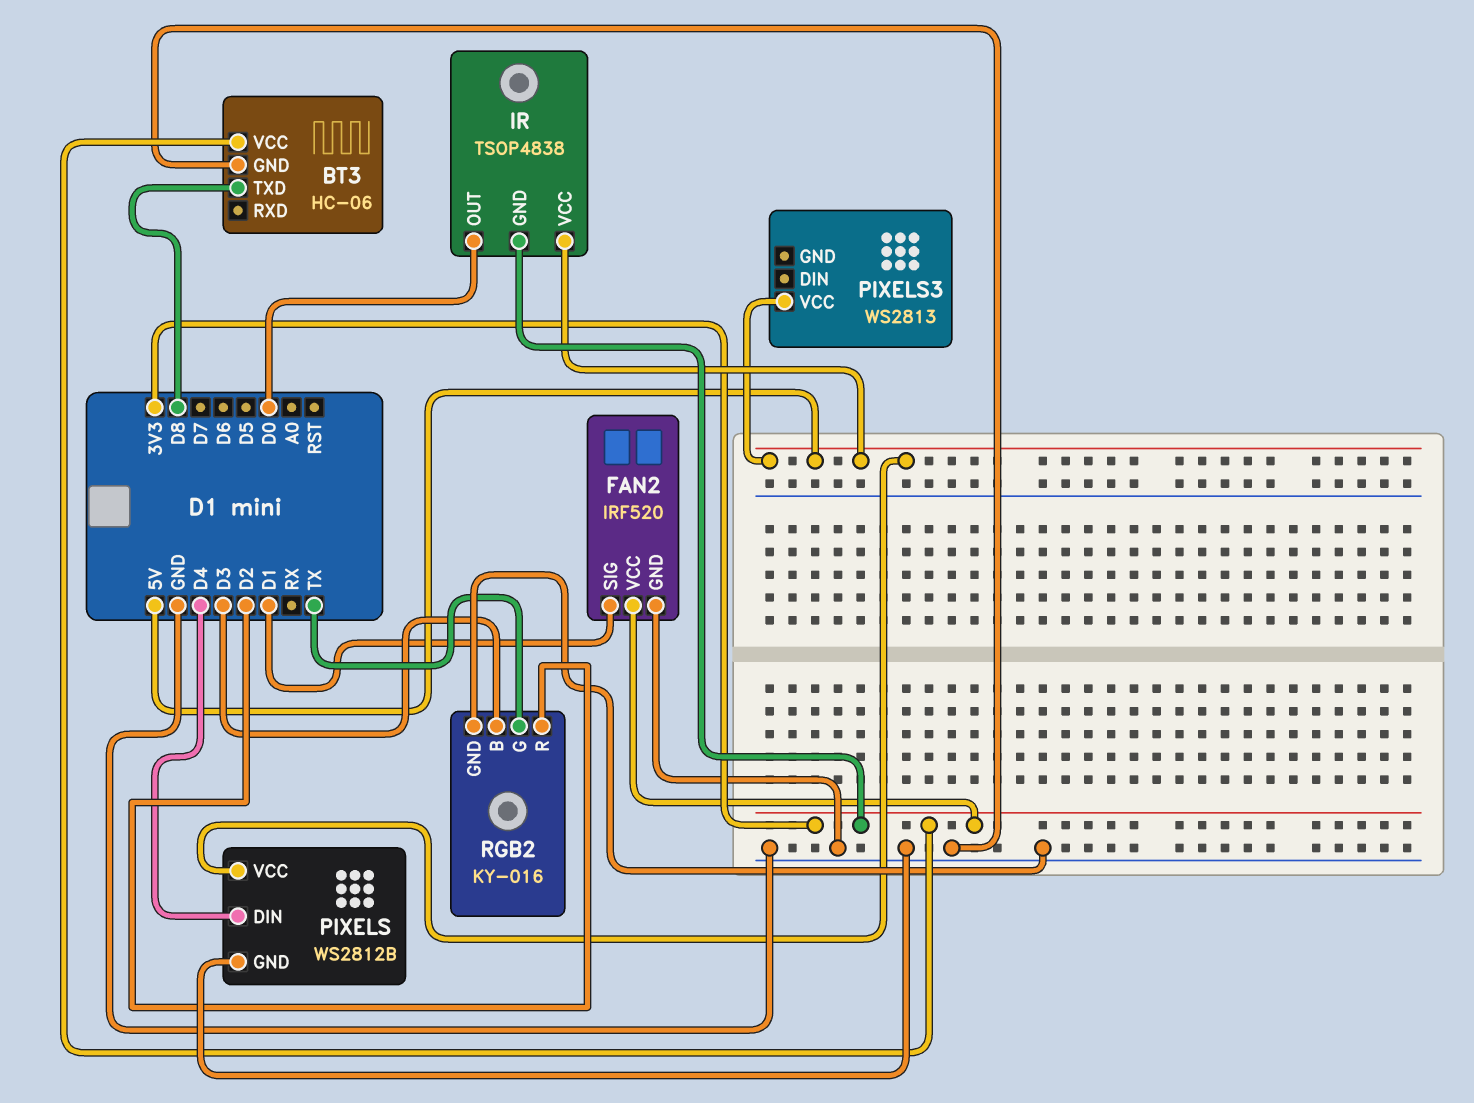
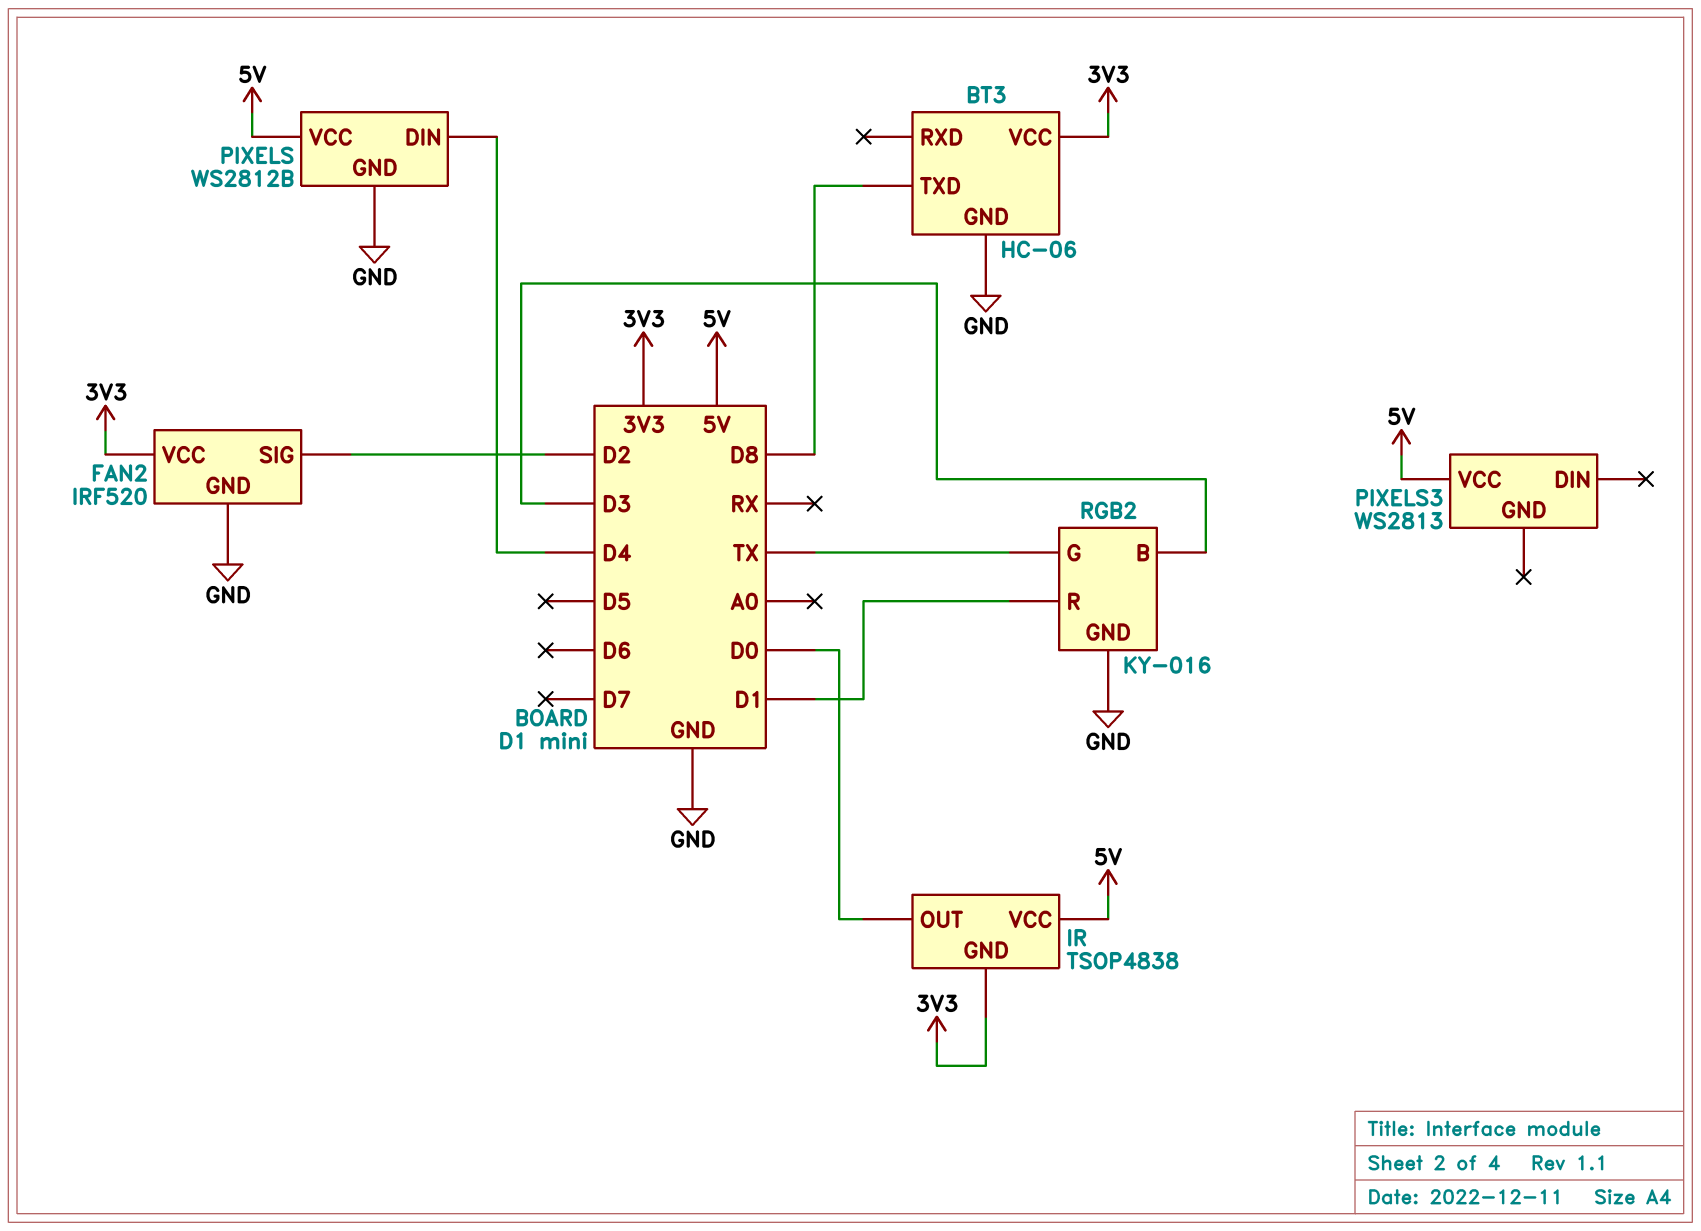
FAN2 pin SIG: D1 -> D2
RGB2 pin R: D2 -> D1

